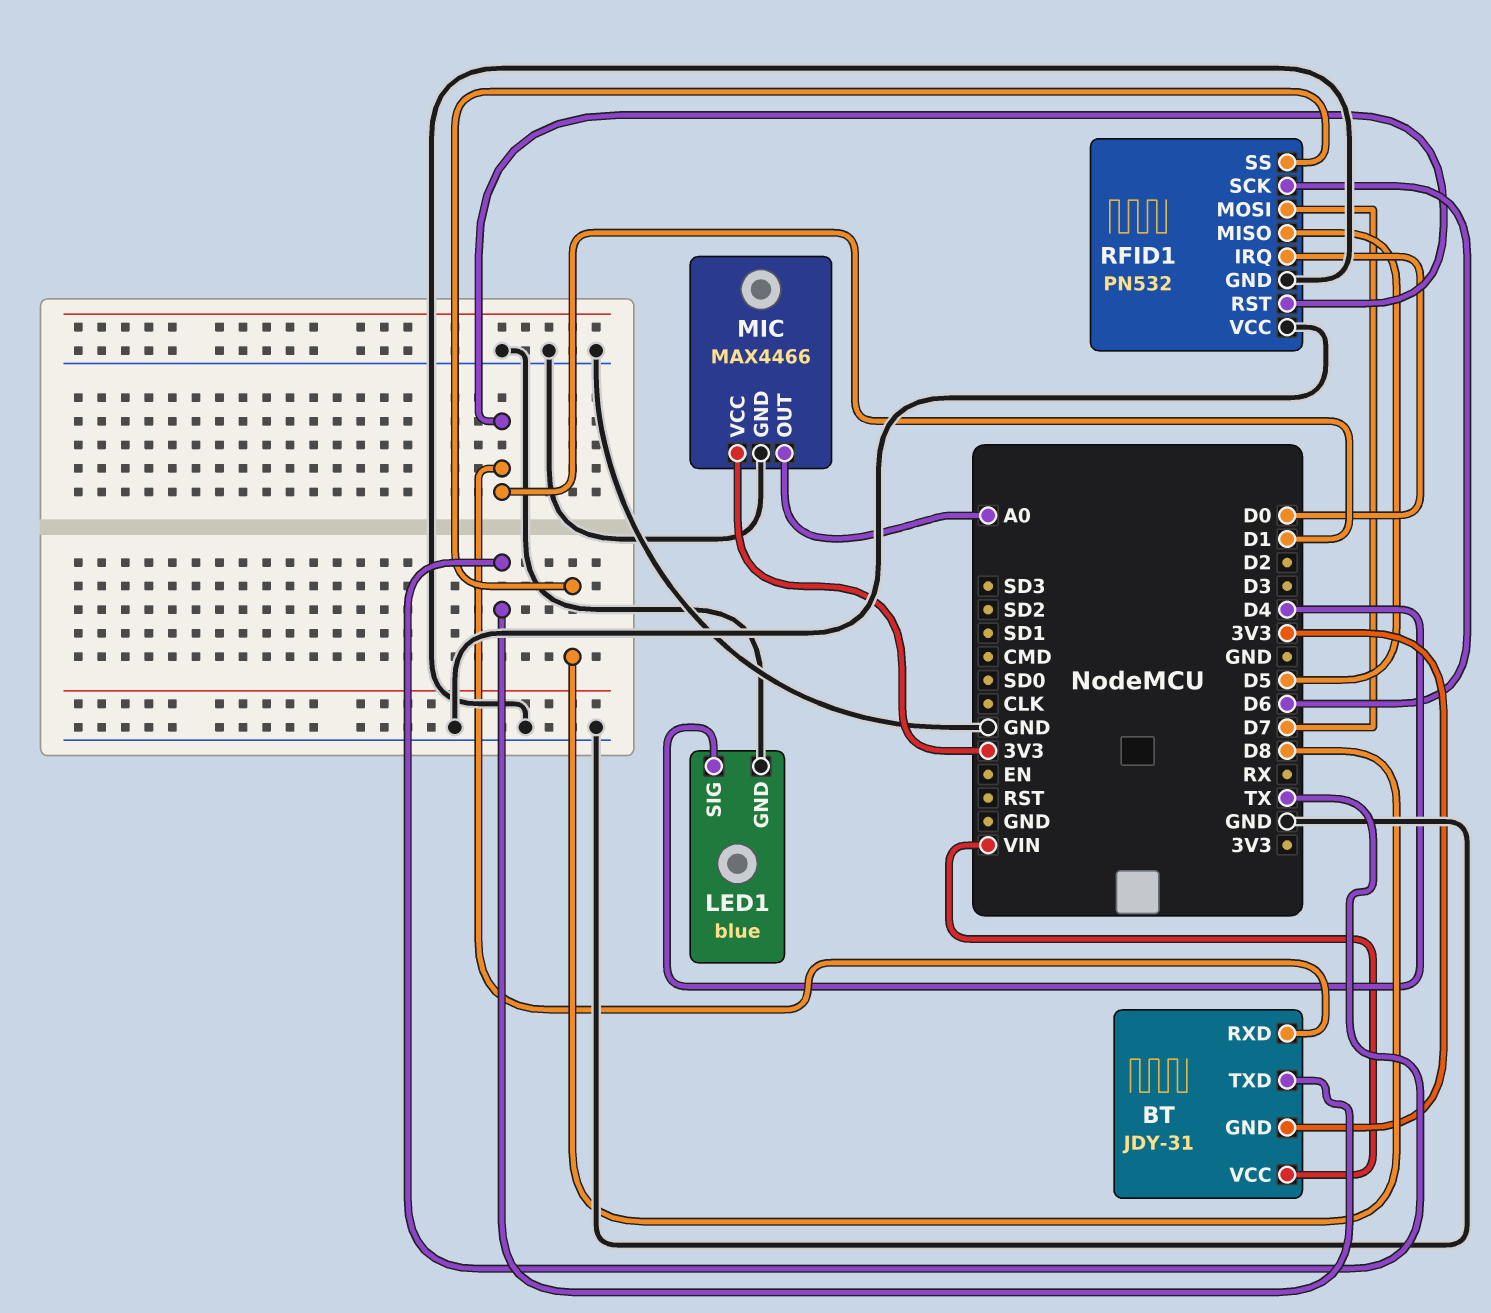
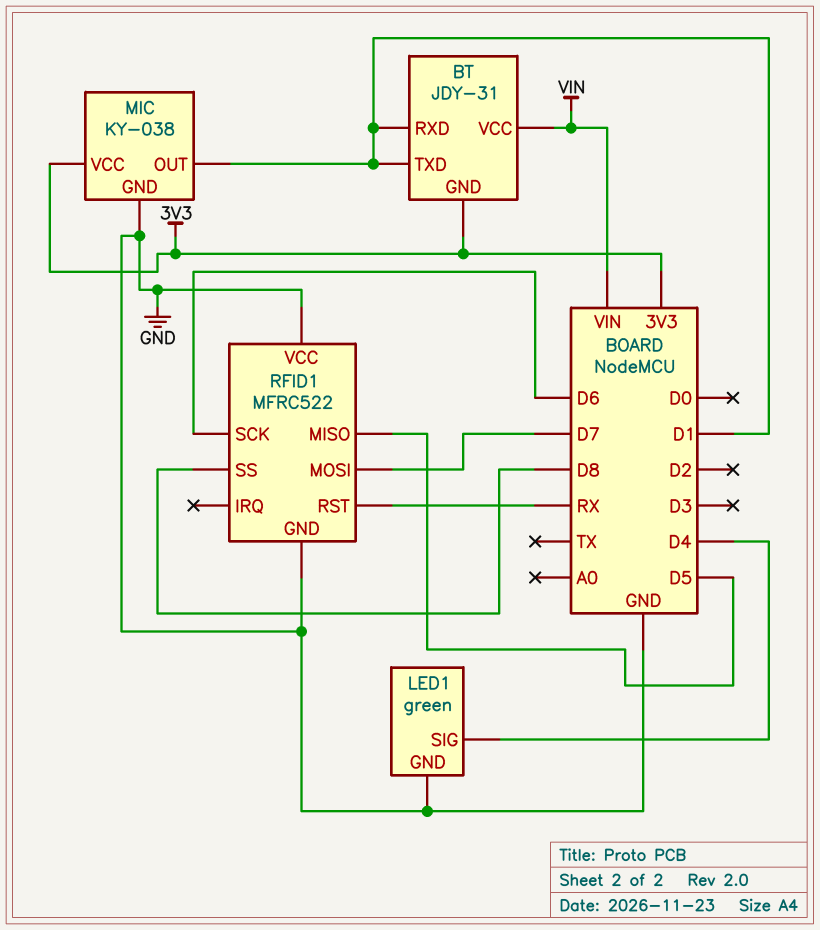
BT pin TXD: TX -> D1
LED1: blue -> green
MIC: MAX4466 -> KY-038
MIC pin OUT: A0 -> D1
RFID1: PN532 -> MFRC522
RFID1 pin IRQ: D0 -> none
RFID1 pin RST: D1 -> RX

